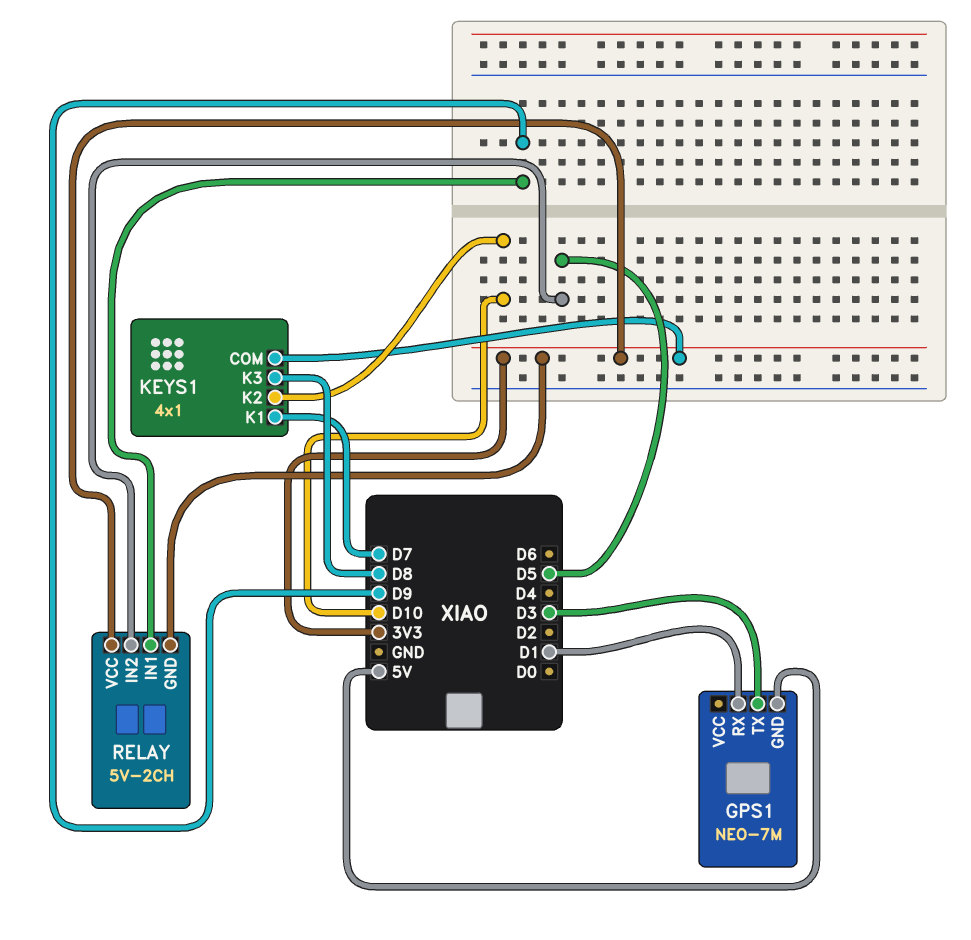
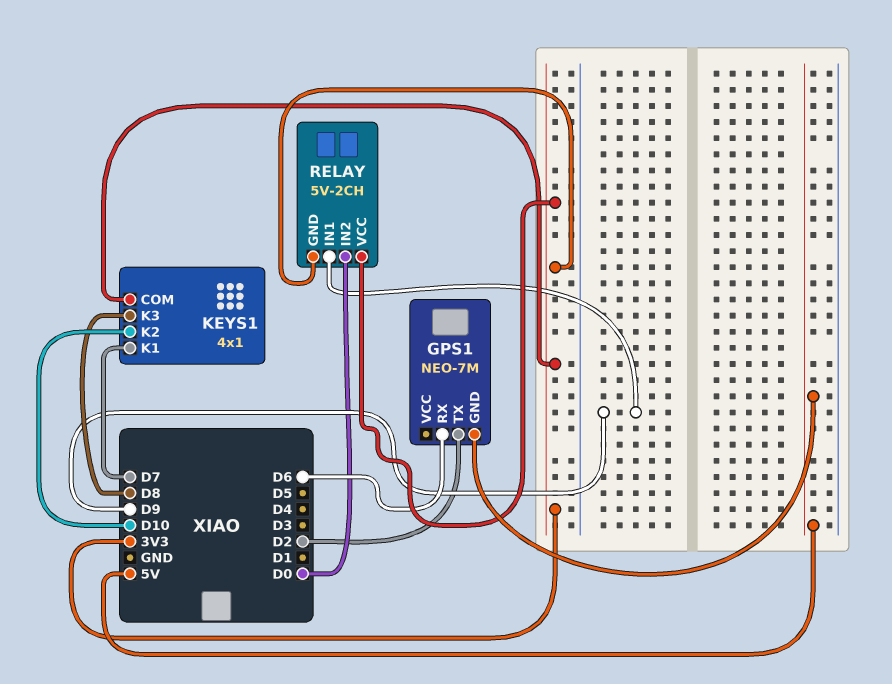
GPS1 pin RX: D1 -> D6
GPS1 pin TX: D3 -> D2
RELAY pin IN2: D5 -> D0

